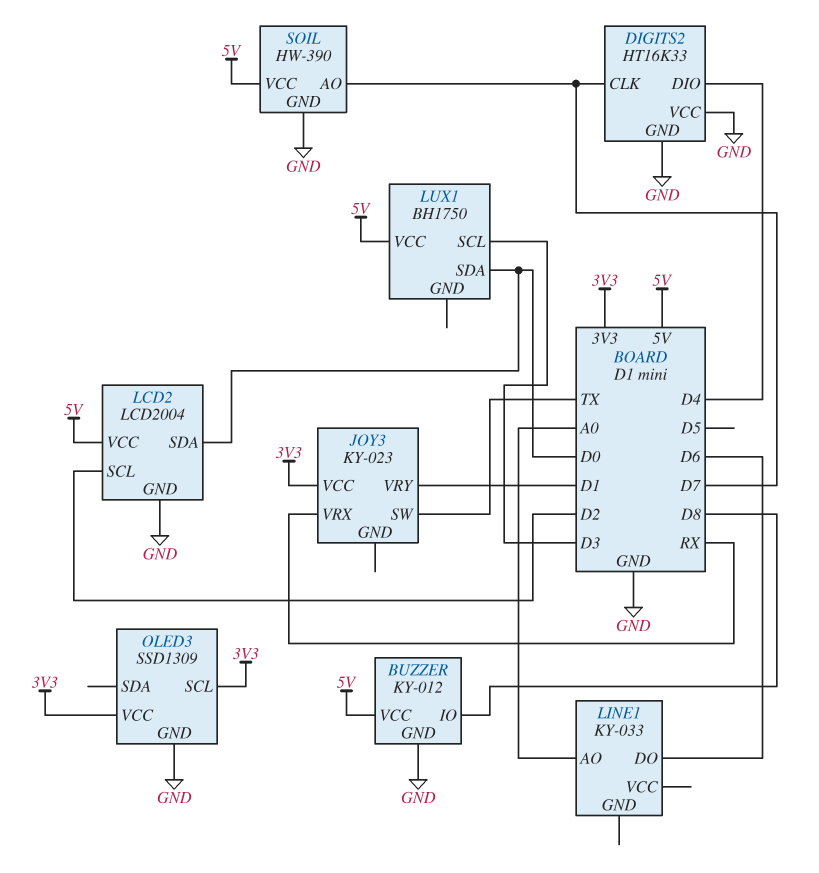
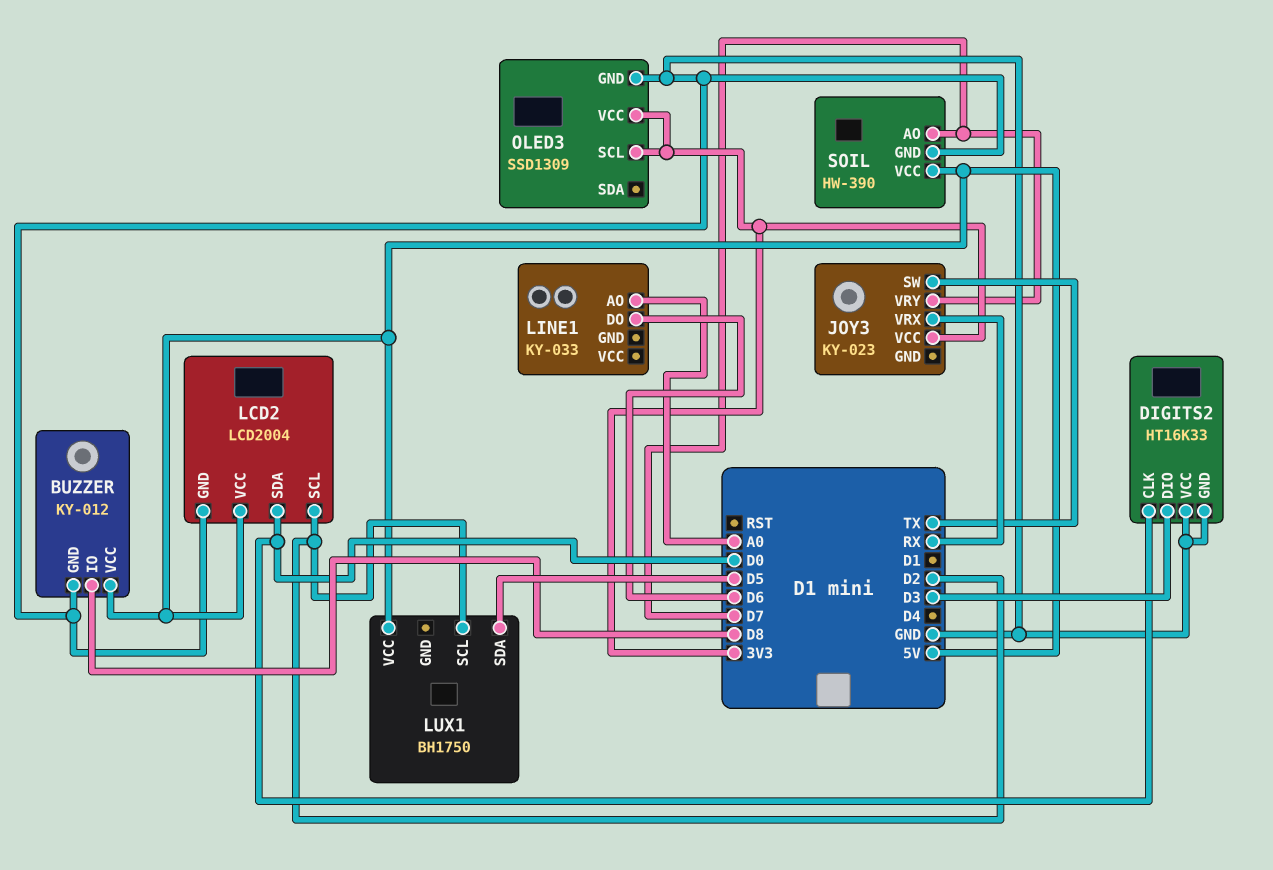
DIGITS2 pin CLK: D7 -> D0
DIGITS2 pin DIO: D4 -> D3
JOY3 pin VRY: D1 -> D7
LUX1 pin SCL: D3 -> D2
LUX1 pin SDA: D0 -> D5

